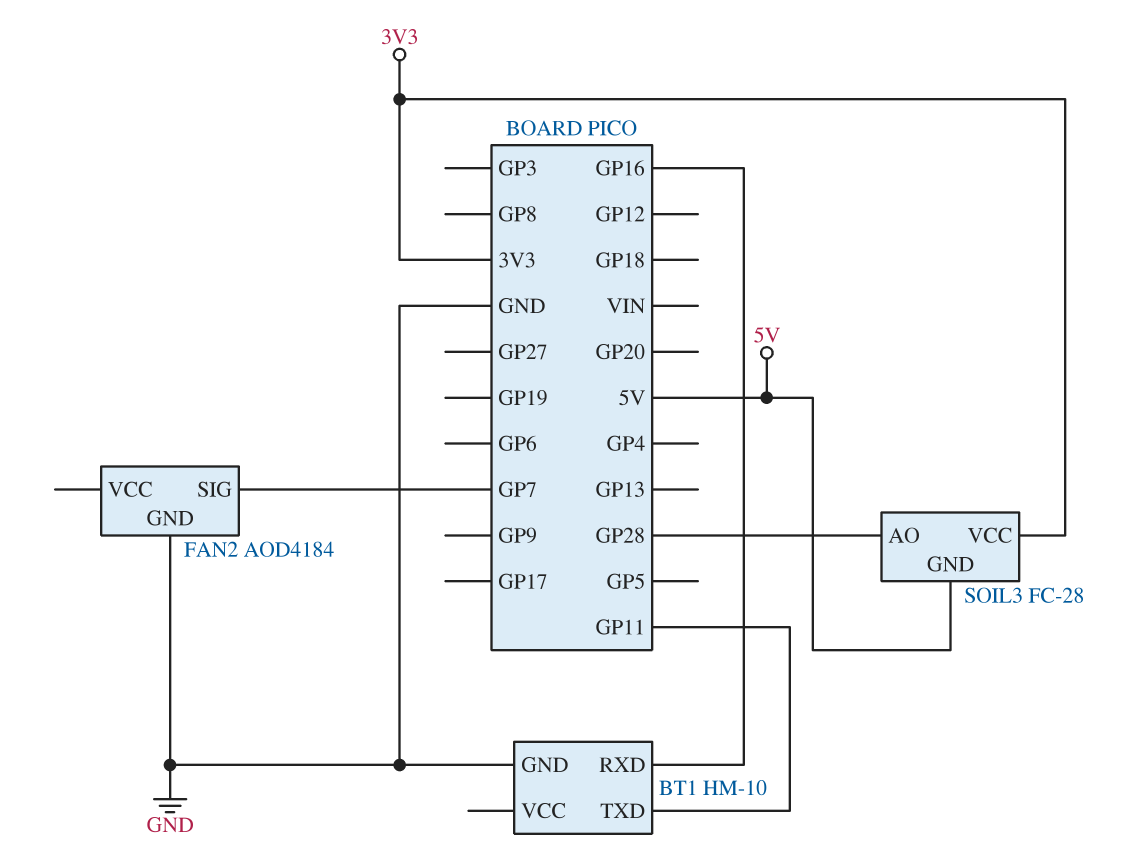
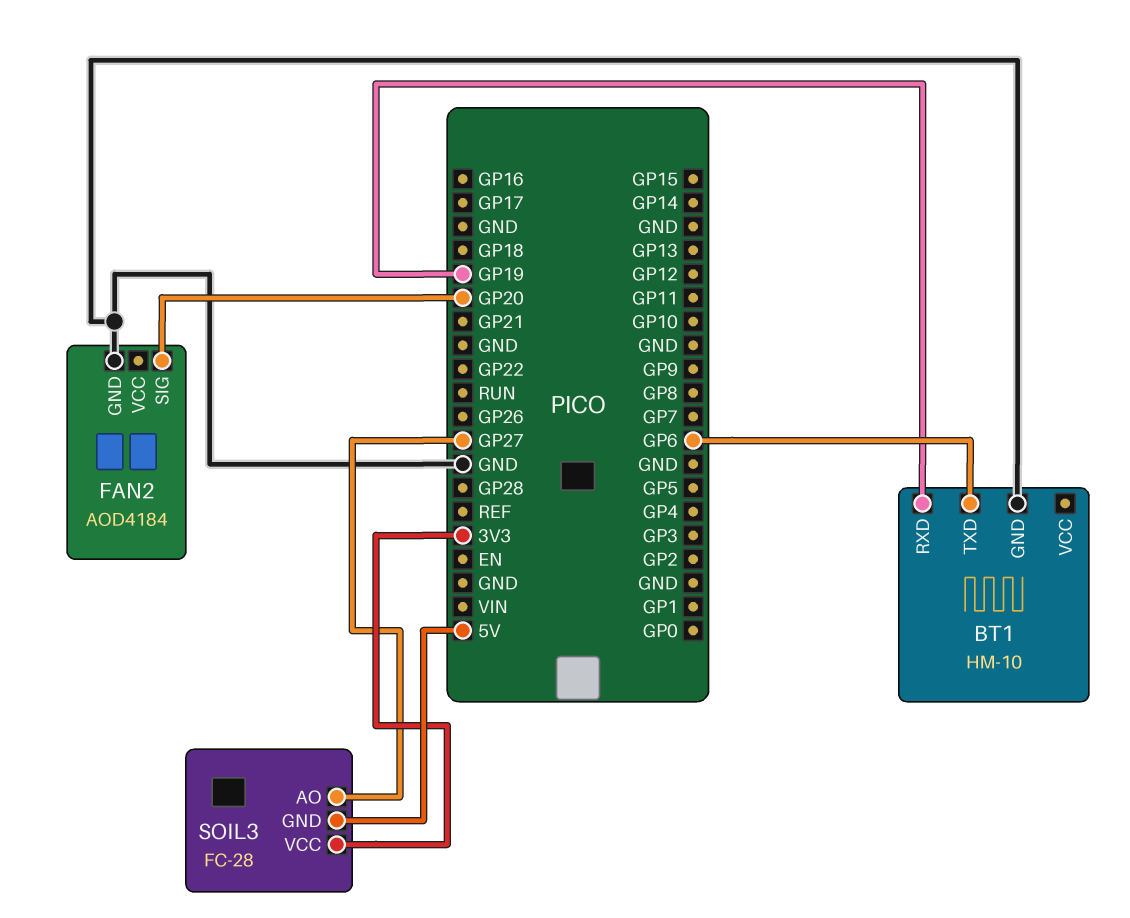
BT1 pin RXD: GP16 -> GP19
BT1 pin TXD: GP11 -> GP6
FAN2 pin SIG: GP7 -> GP20
SOIL3 pin AO: GP28 -> GP27

